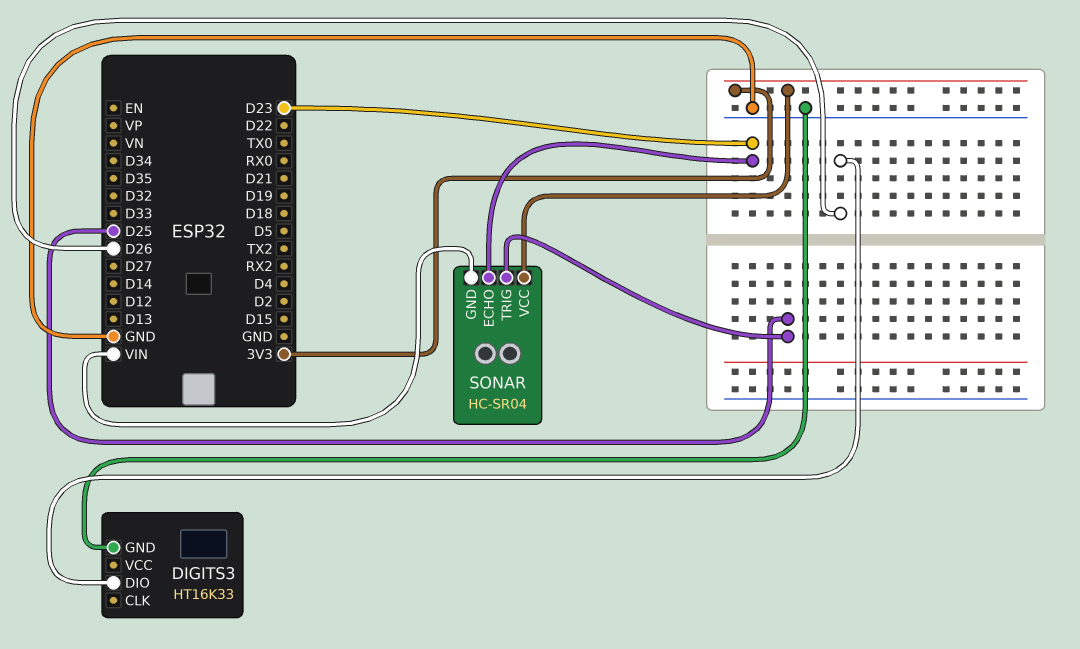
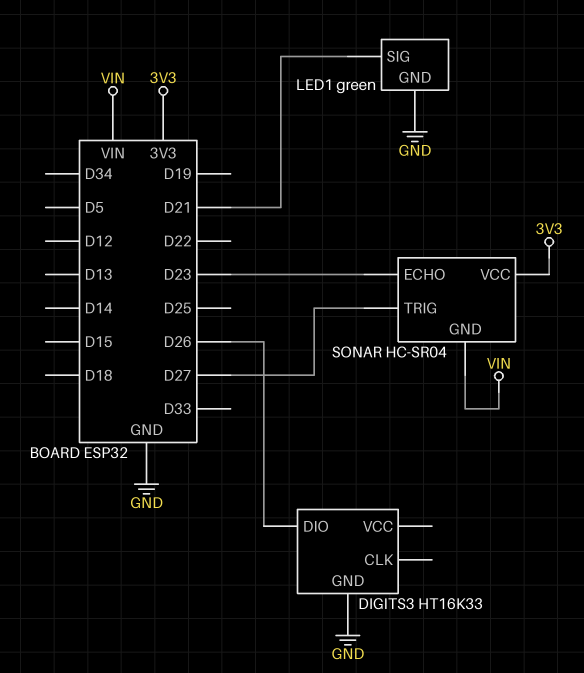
LED1: none -> green
LED1 pin GND: none -> GND
LED1 pin SIG: none -> D21
SONAR pin TRIG: D25 -> D27

